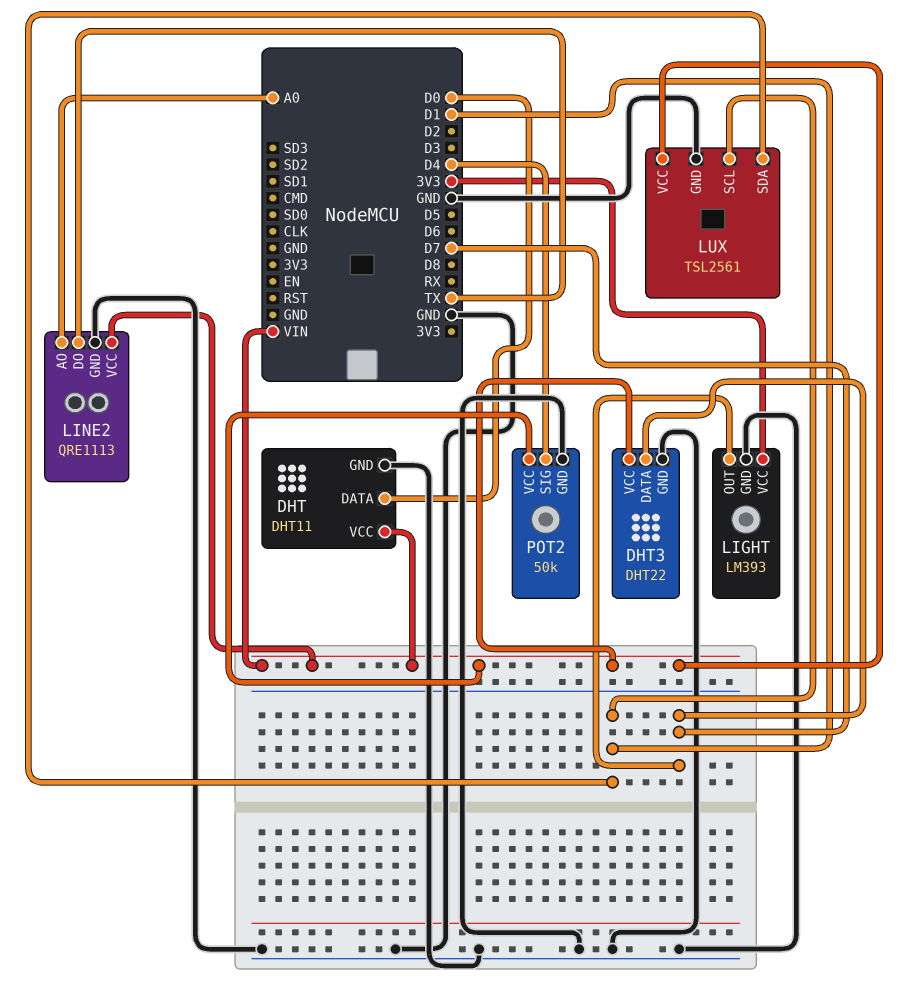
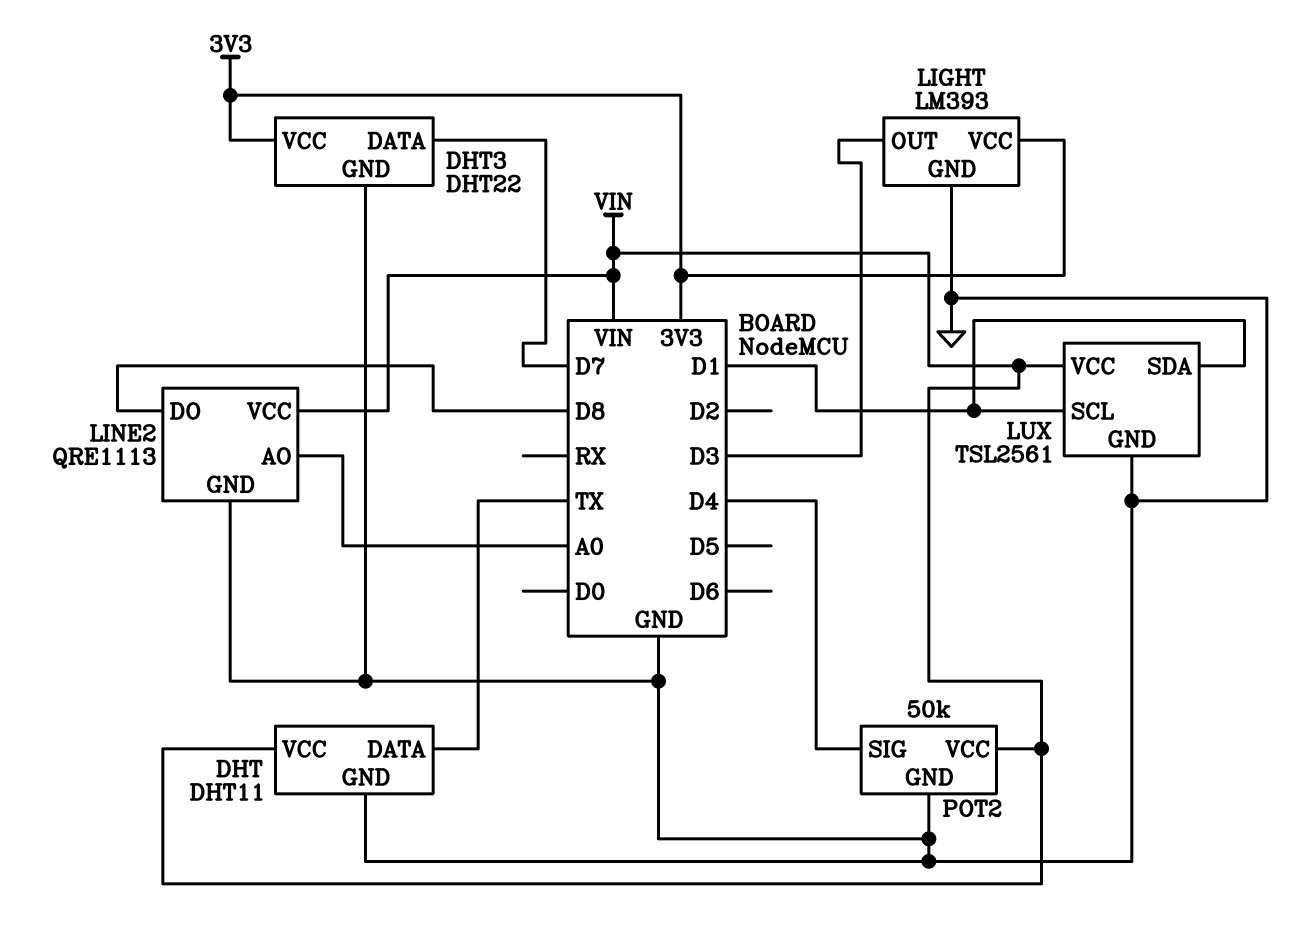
DHT pin DATA: D0 -> TX
DHT3 pin VCC: VIN -> 3V3
LIGHT pin OUT: D7 -> D3
LINE2 pin DO: TX -> D8

